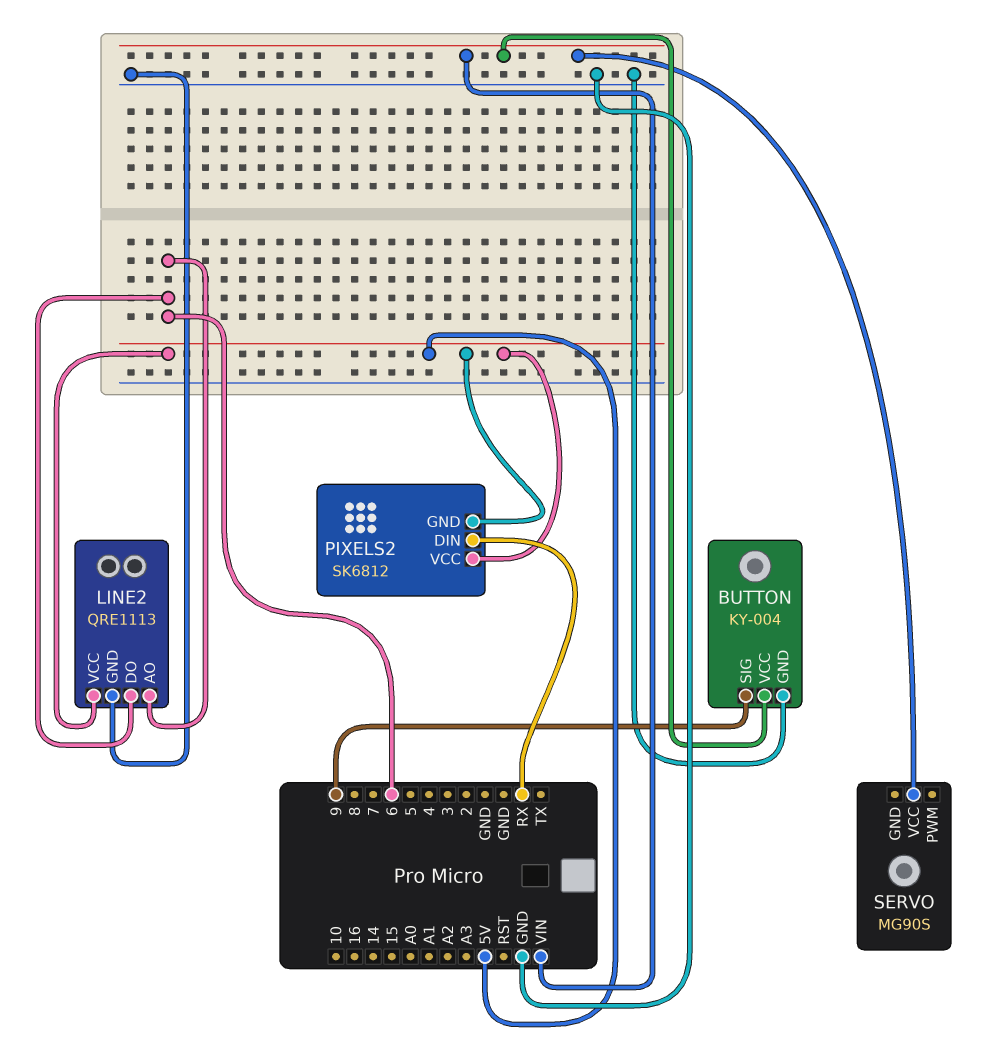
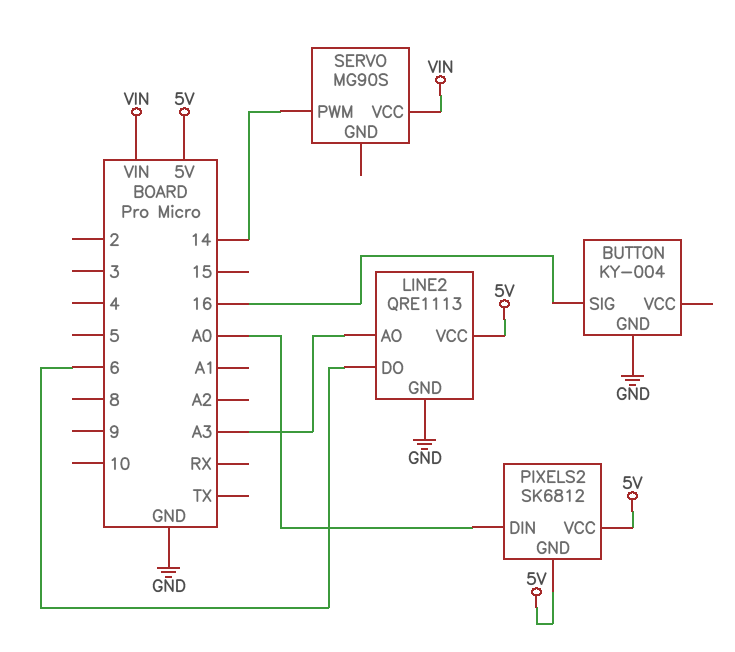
BUTTON pin SIG: 9 -> 16
BUTTON pin VCC: VIN -> none
LINE2 pin AO: 6 -> A3
PIXELS2 pin DIN: RX -> A0
SERVO pin PWM: none -> 14

